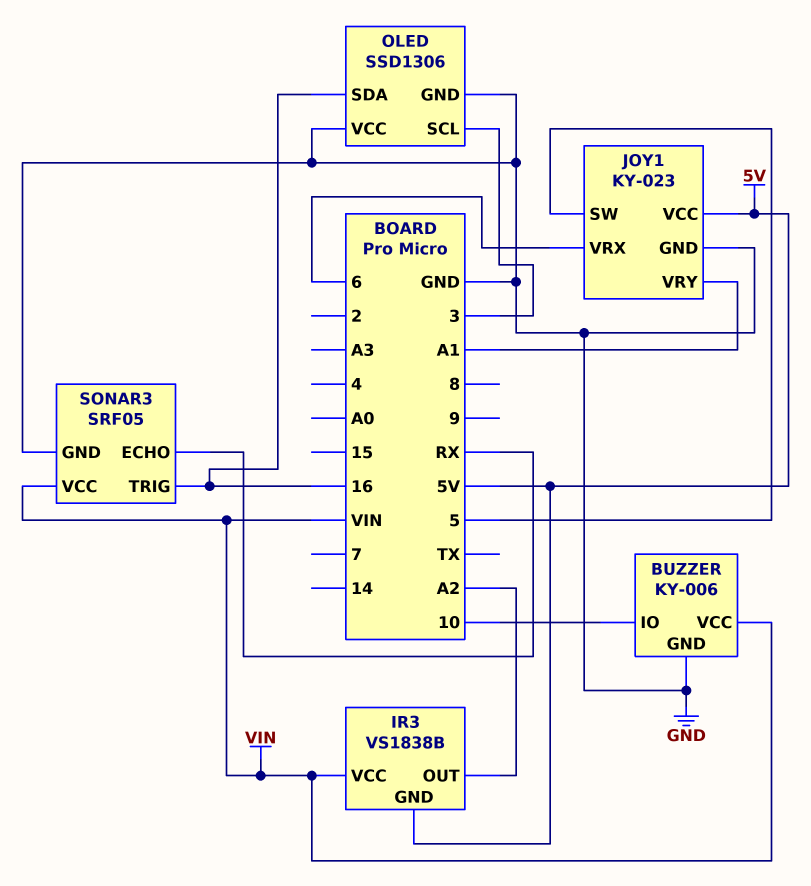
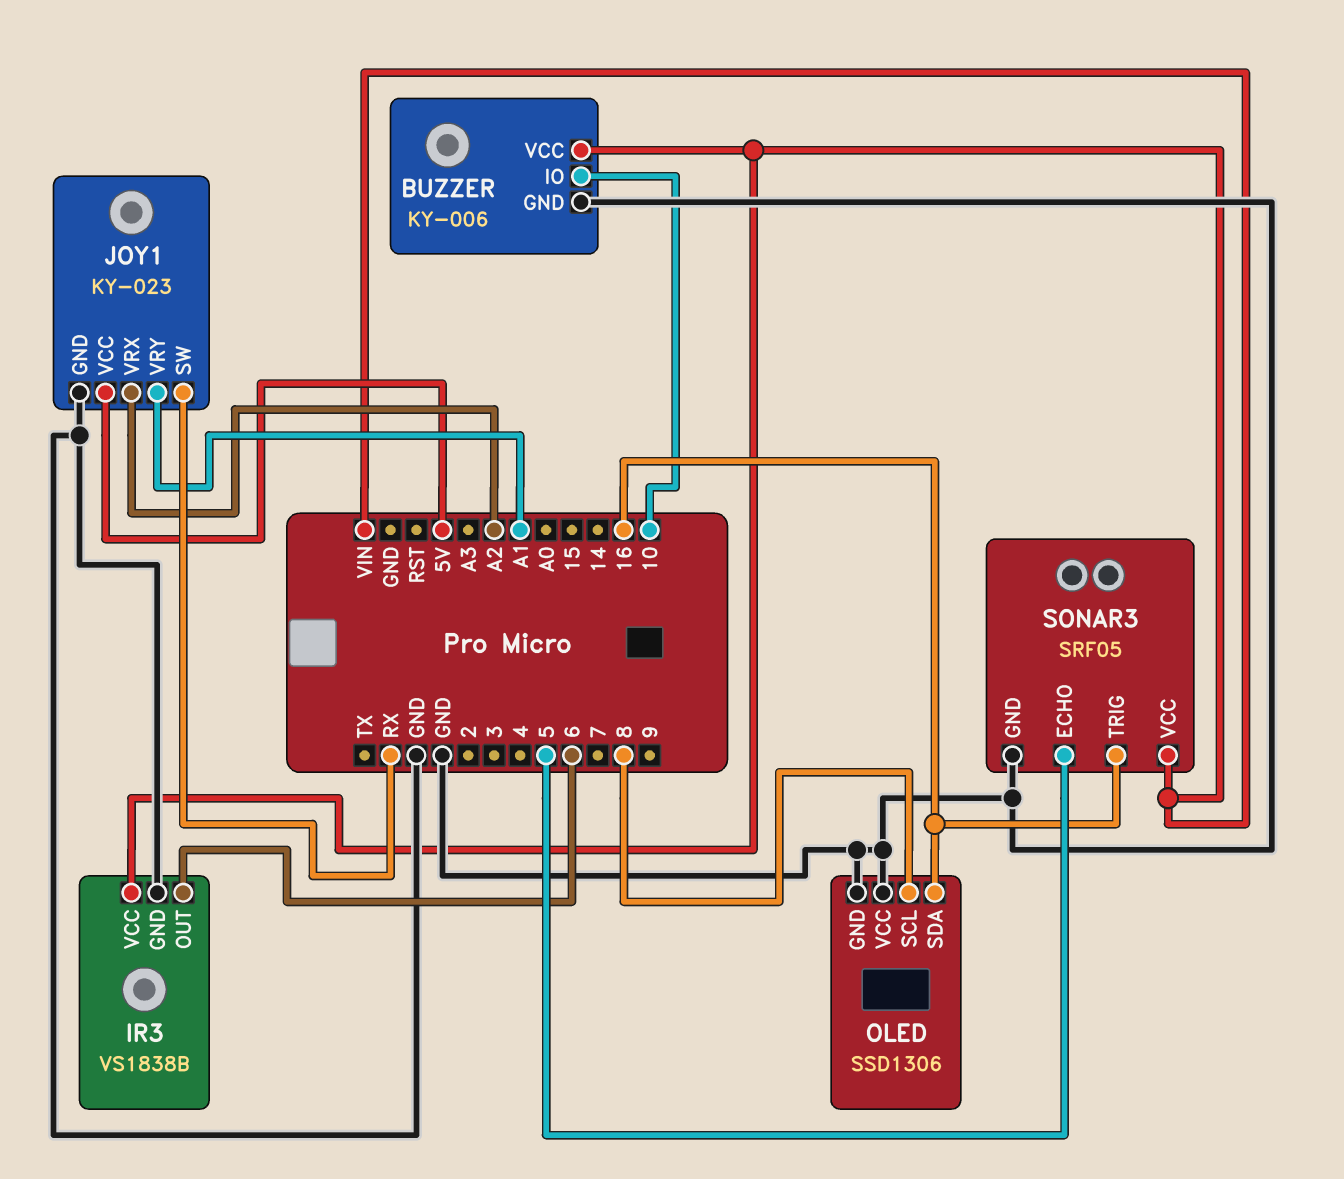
IR3 pin GND: 5V -> GND
IR3 pin OUT: A2 -> 6
JOY1 pin SW: 5 -> RX
JOY1 pin VRX: 6 -> A2
OLED pin SCL: 3 -> 8
SONAR3 pin ECHO: RX -> 5

